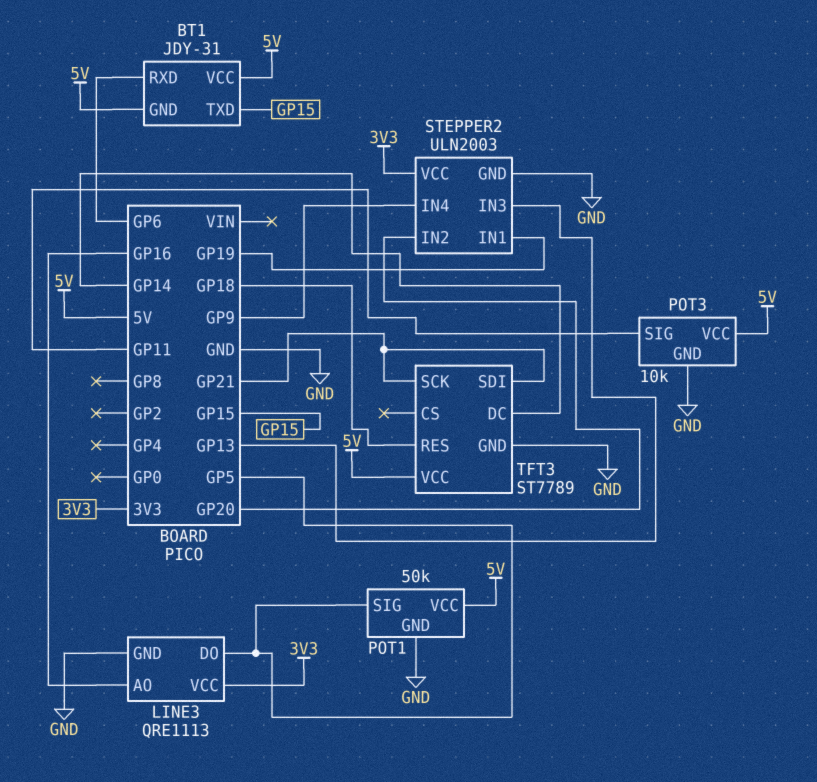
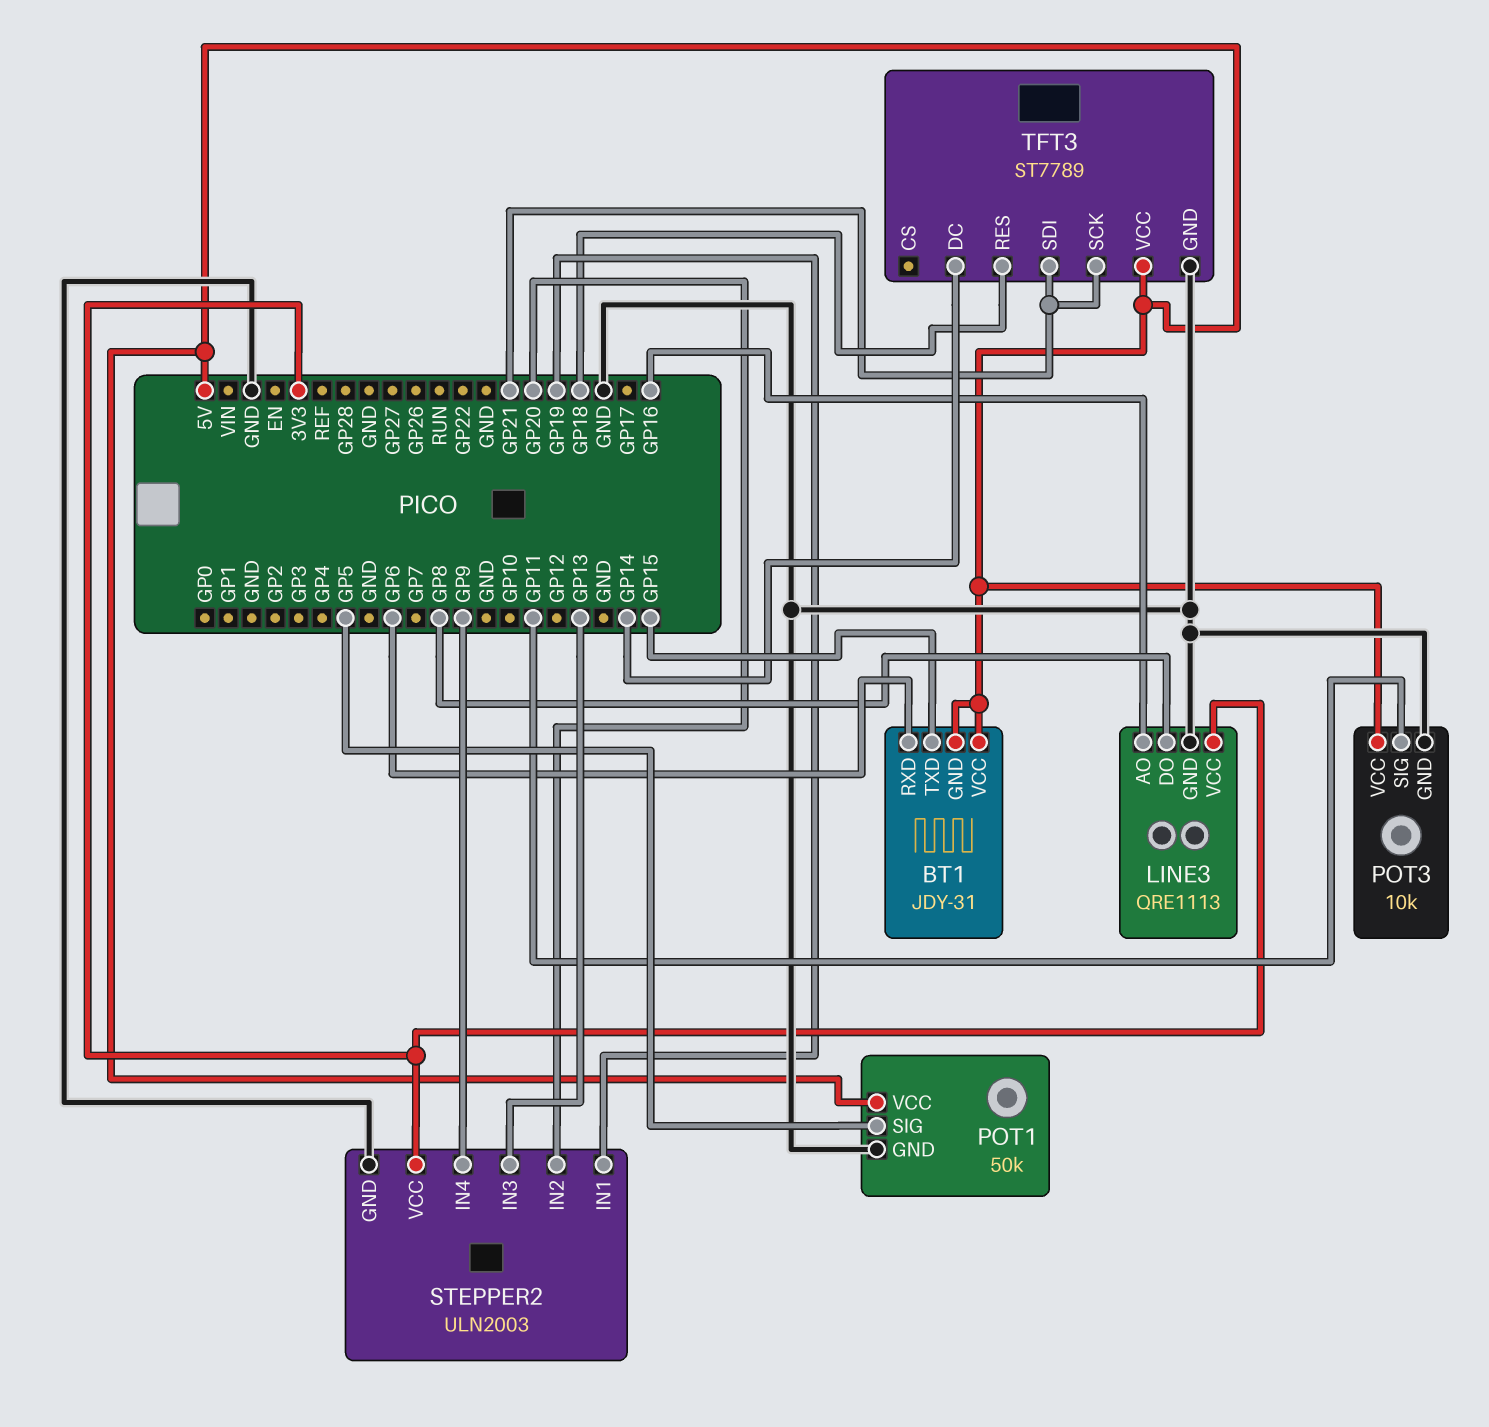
LINE3 pin DO: GP5 -> GP8

